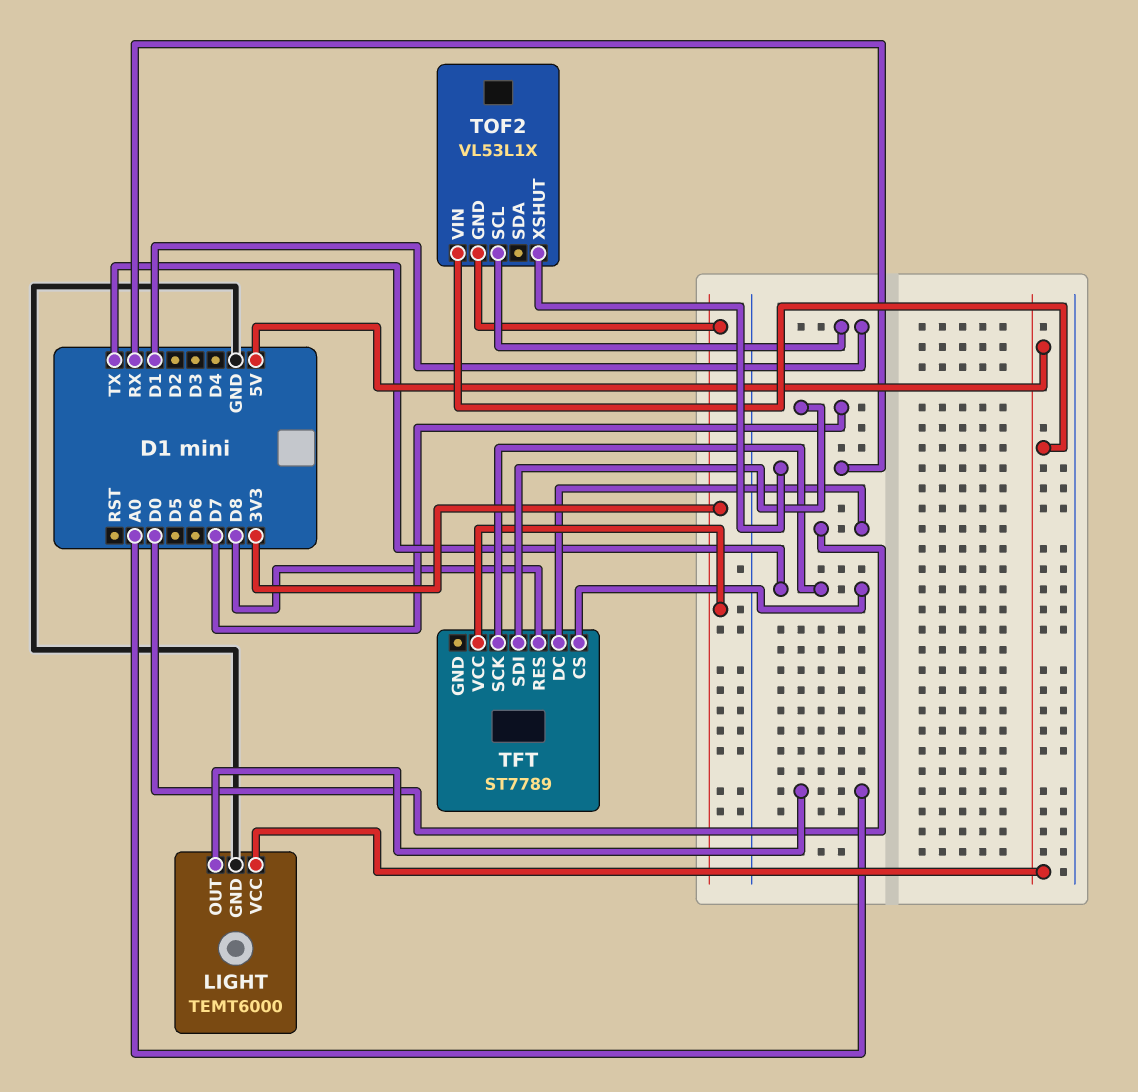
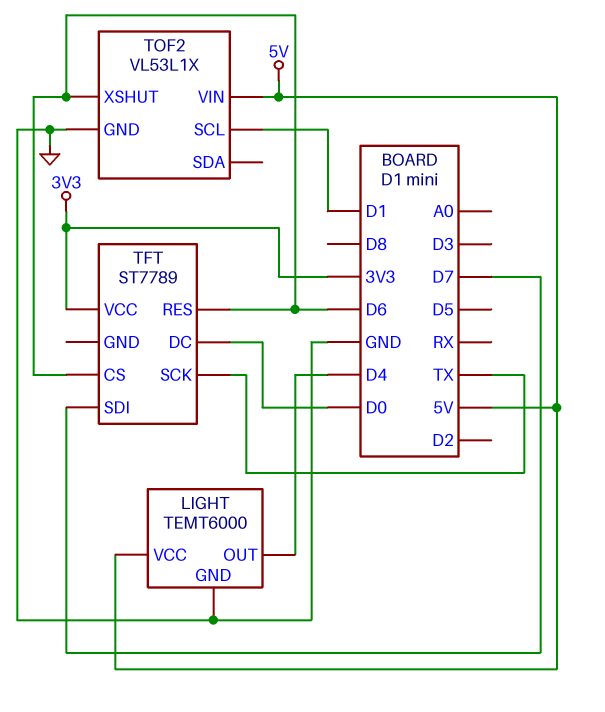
LIGHT pin OUT: A0 -> D4
TFT pin CS: TX -> D6
TFT pin RES: D8 -> D6
TOF2 pin GND: 3V3 -> GND
TOF2 pin XSHUT: RX -> D6

